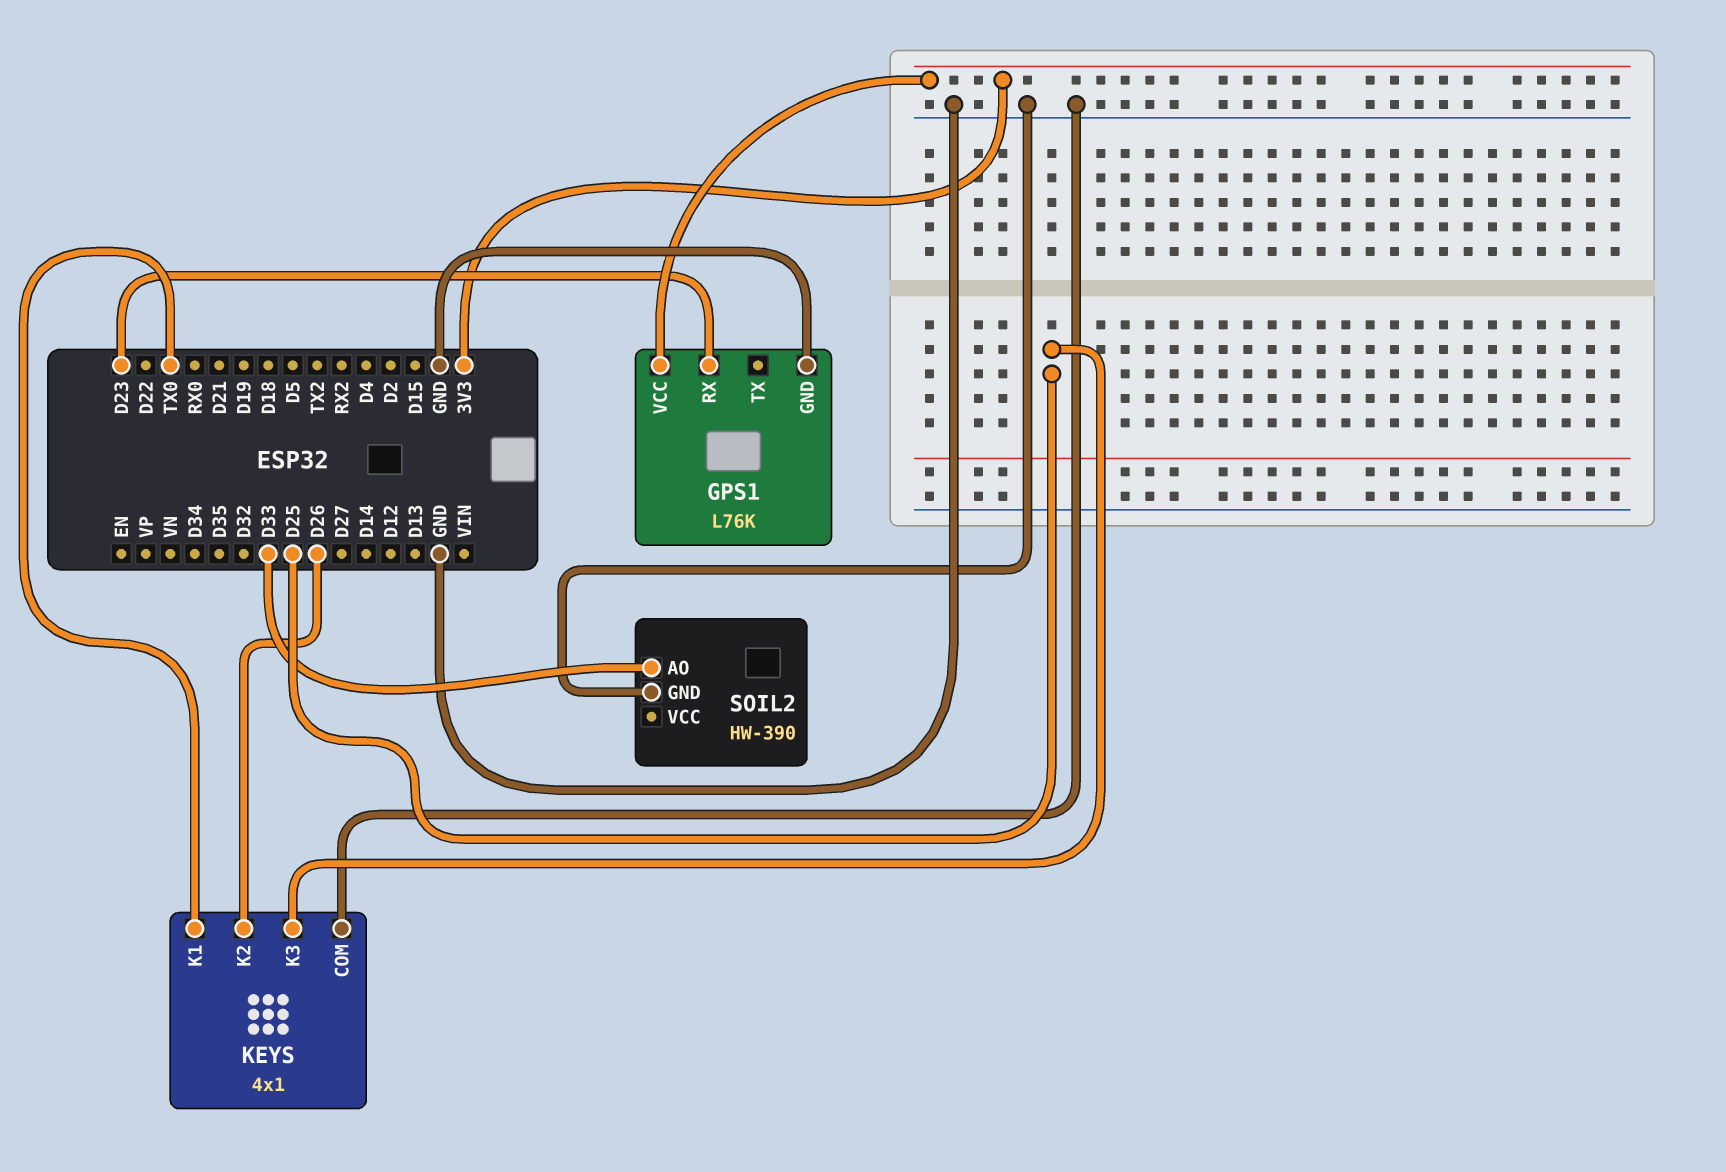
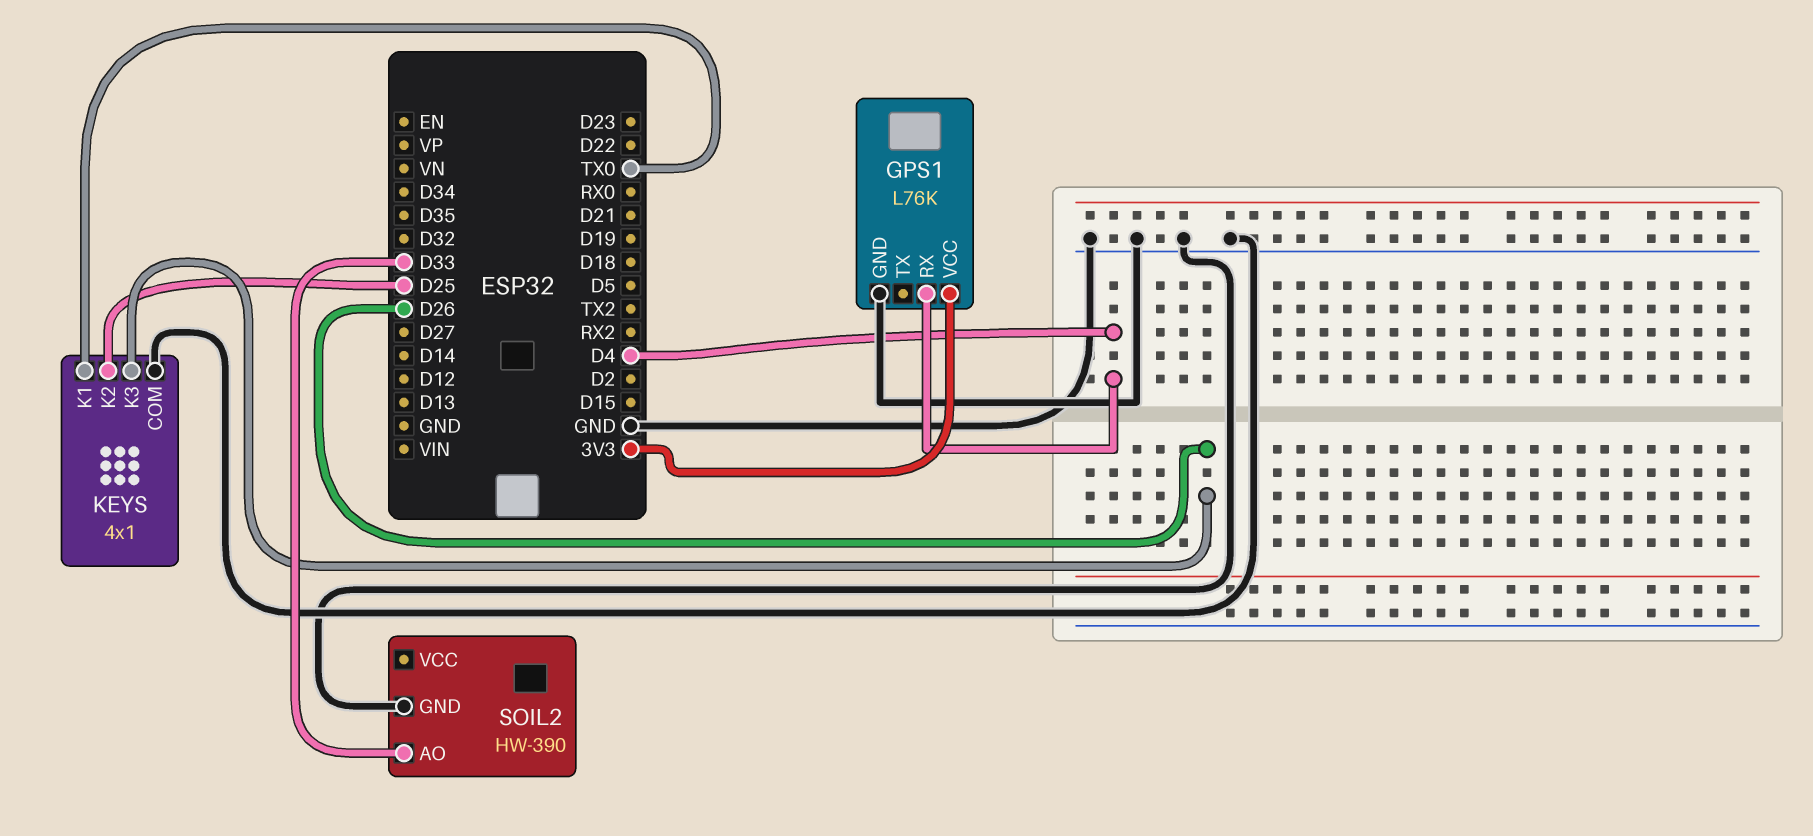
GPS1 pin RX: D23 -> D4
KEYS pin K2: D26 -> D25
KEYS pin K3: D25 -> D26

